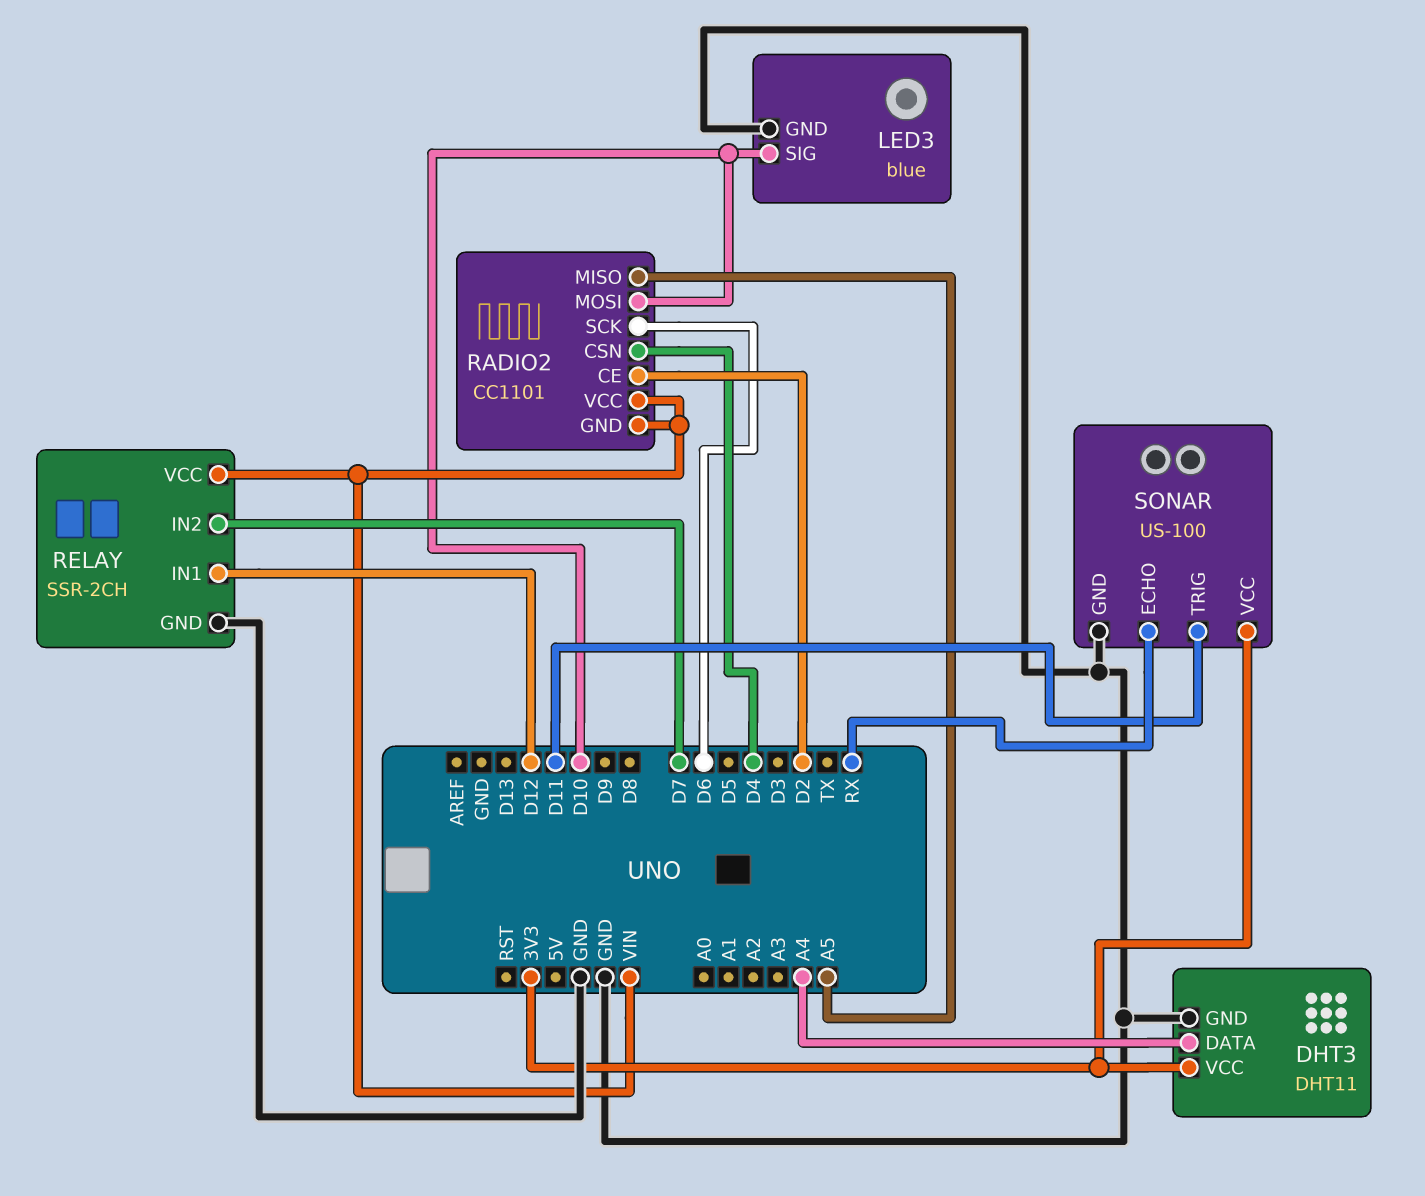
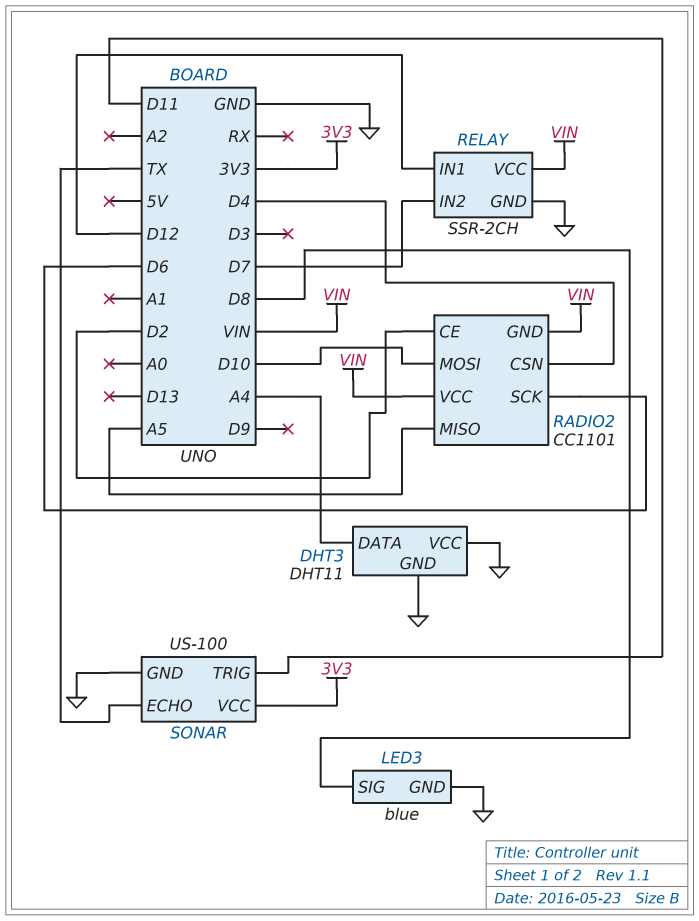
DHT3 pin VCC: 3V3 -> GND
LED3 pin SIG: D10 -> D8
SONAR pin ECHO: RX -> TX

